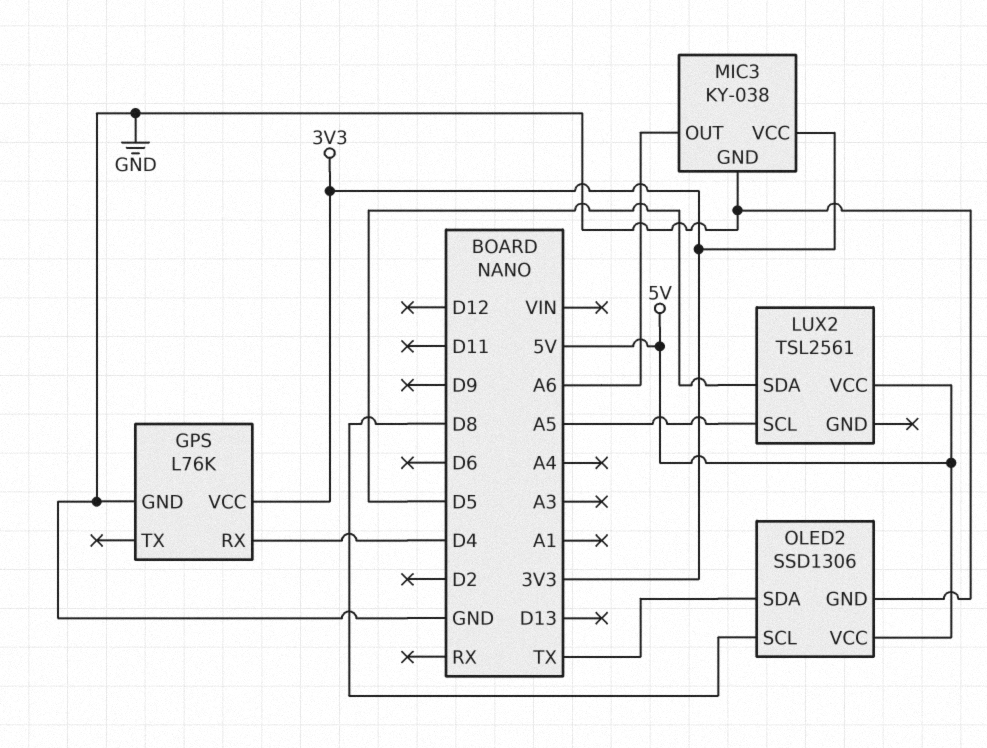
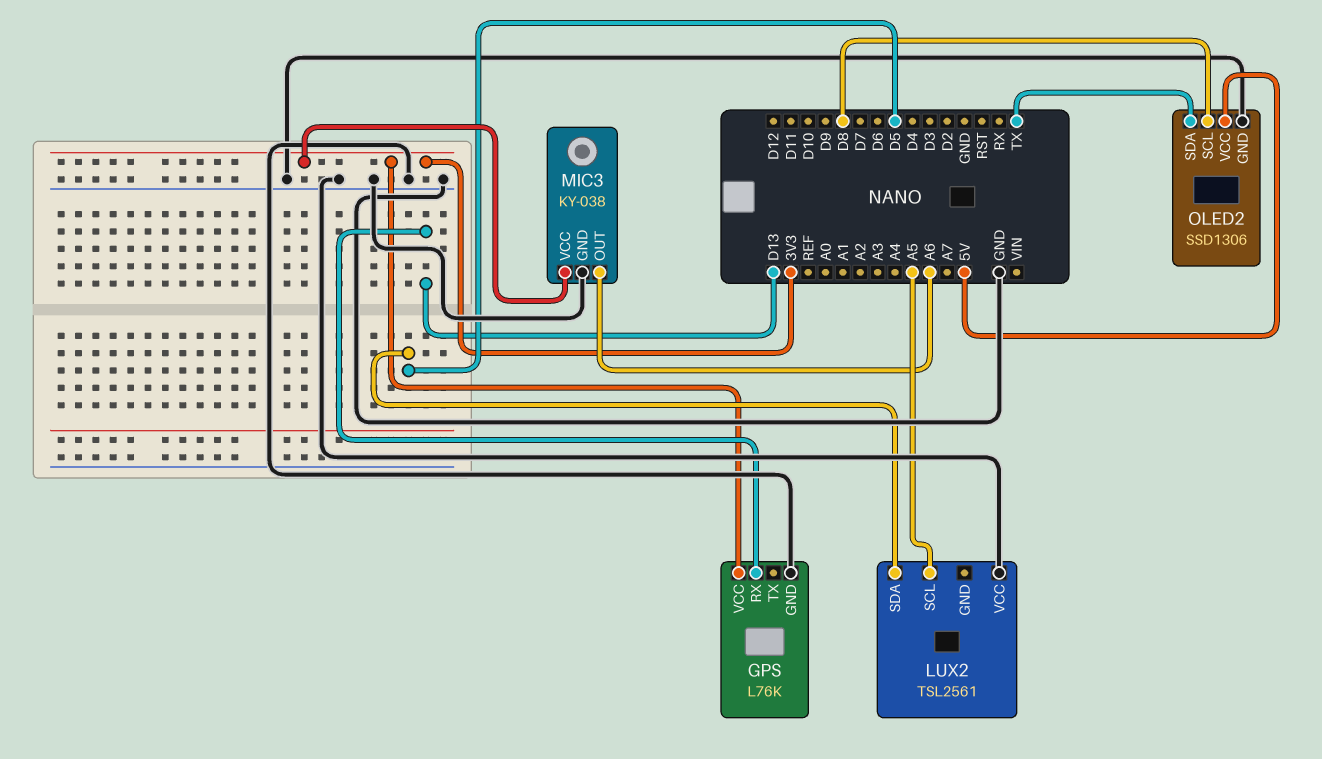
GPS pin RX: D4 -> D13
LUX2 pin VCC: 5V -> GND

